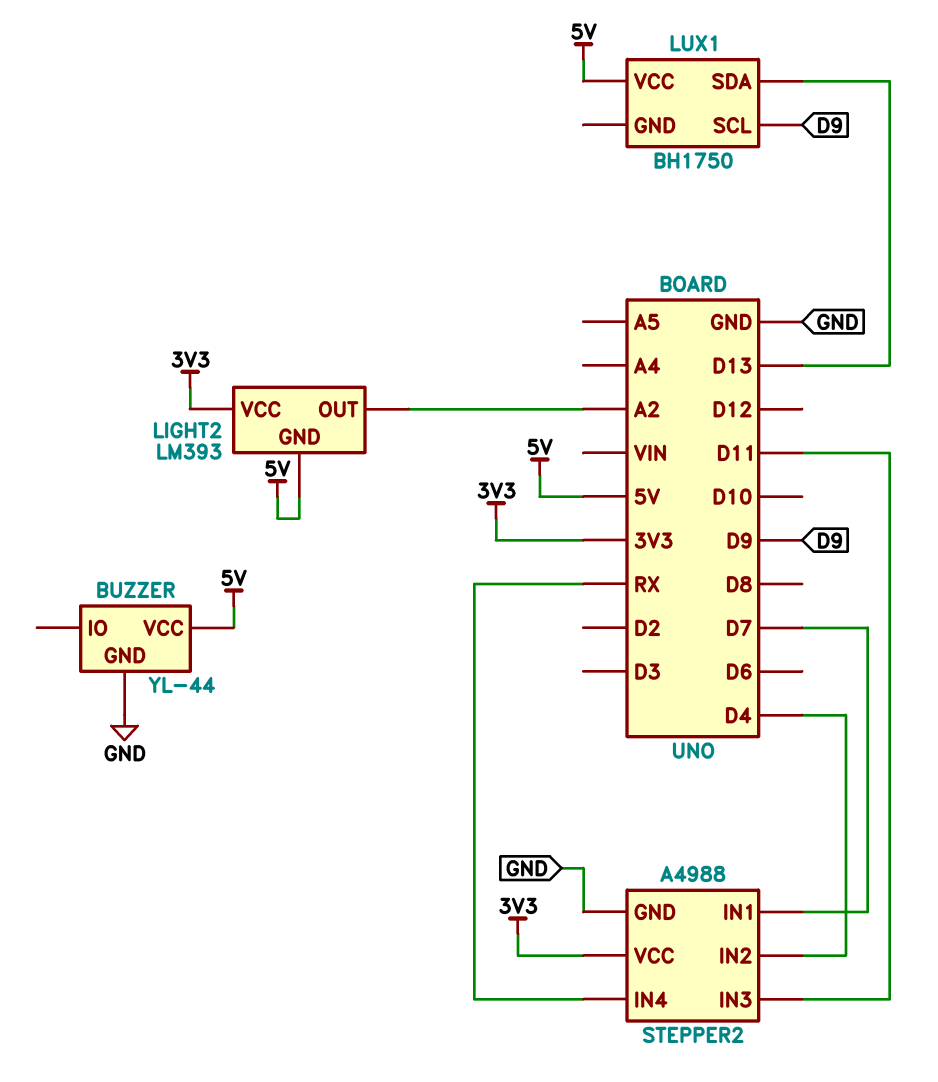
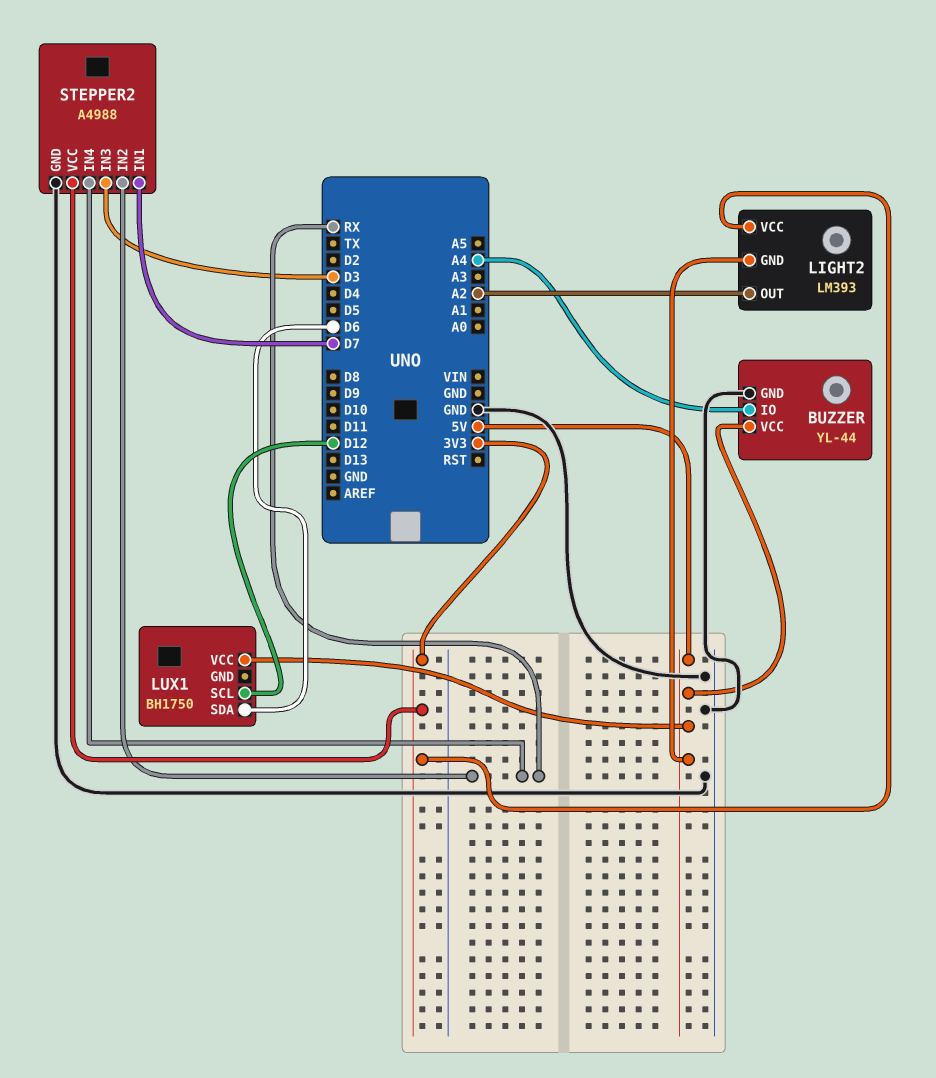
BUZZER pin IO: none -> A4
LUX1 pin SCL: D9 -> D12
LUX1 pin SDA: D13 -> D6
STEPPER2 pin IN2: D4 -> RX
STEPPER2 pin IN3: D11 -> D3

